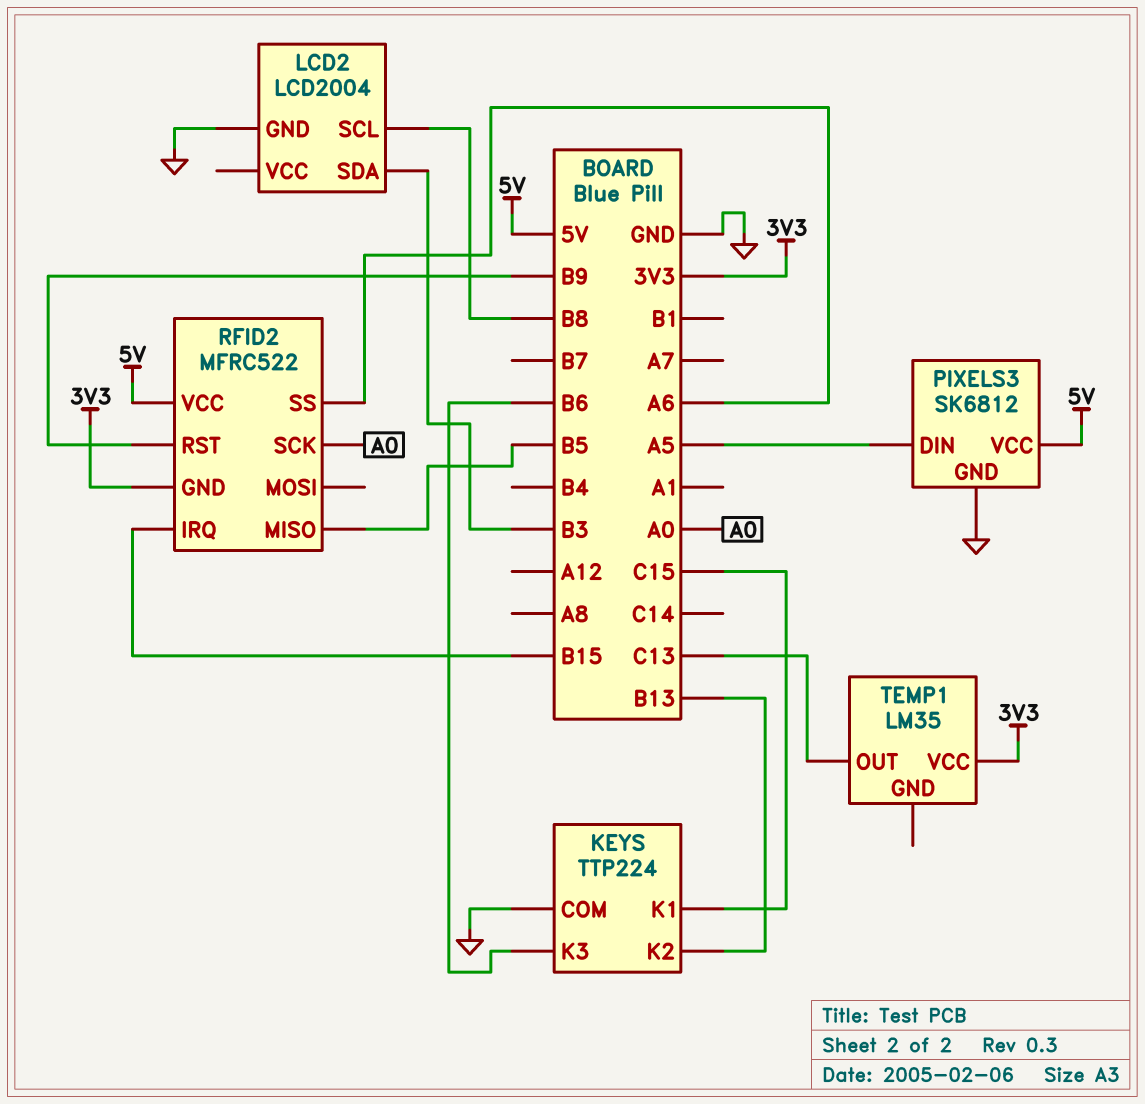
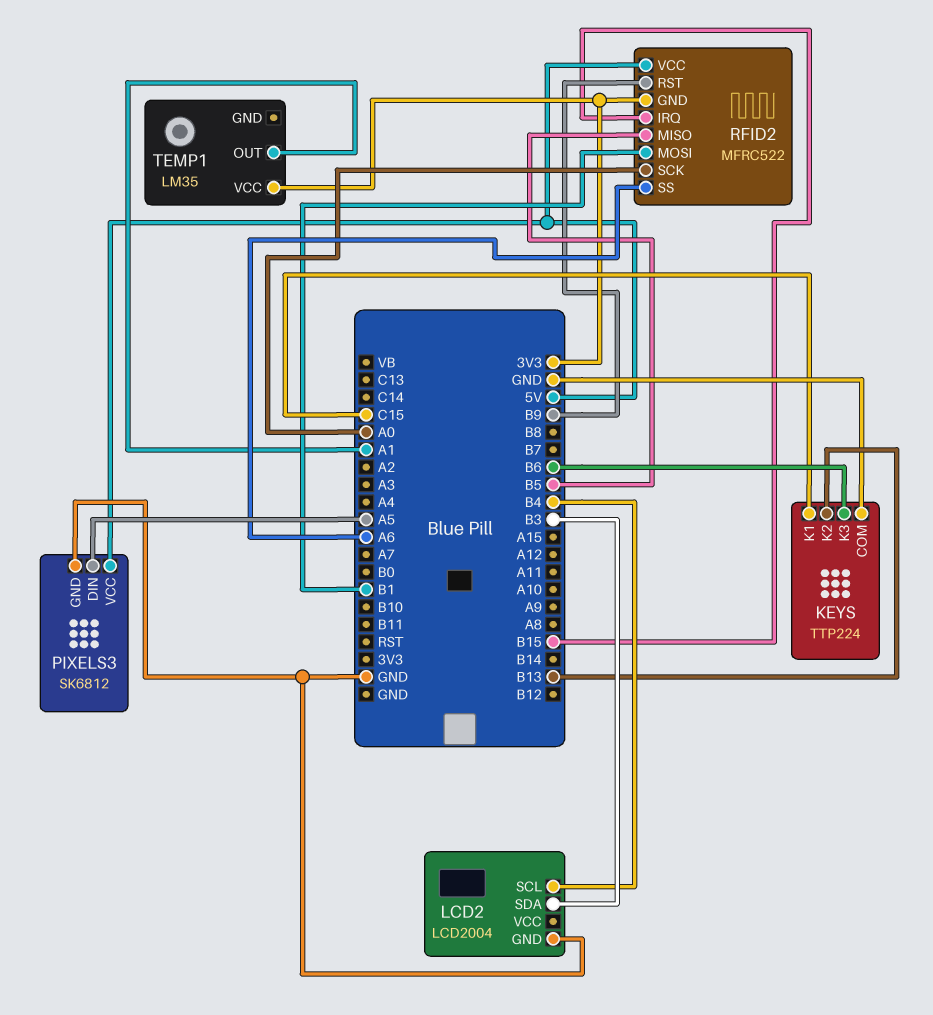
LCD2 pin SCL: B8 -> B4
RFID2 pin MOSI: none -> B1
TEMP1 pin OUT: C13 -> A1

